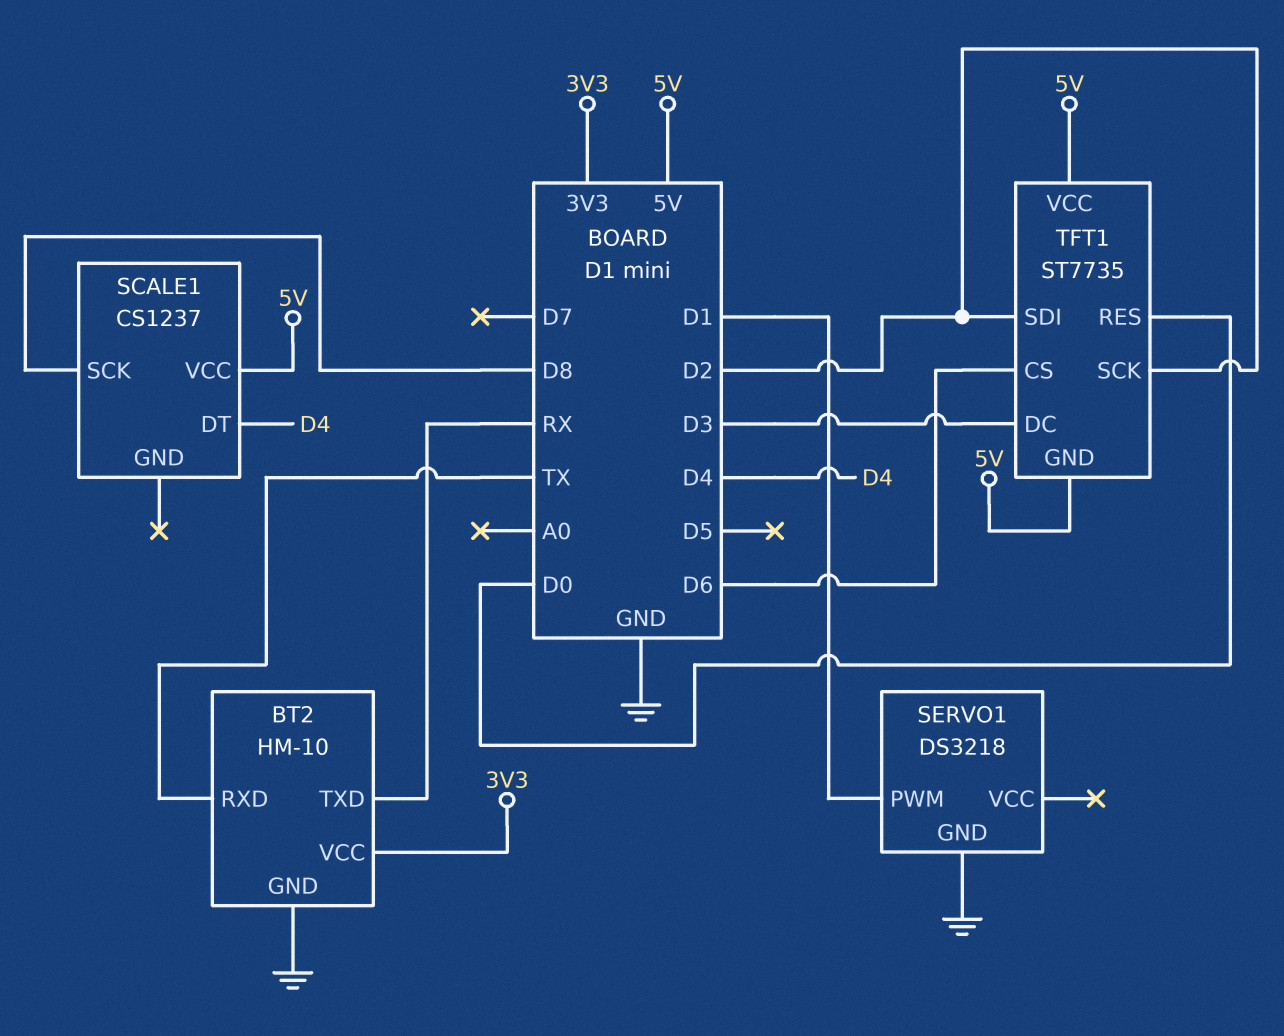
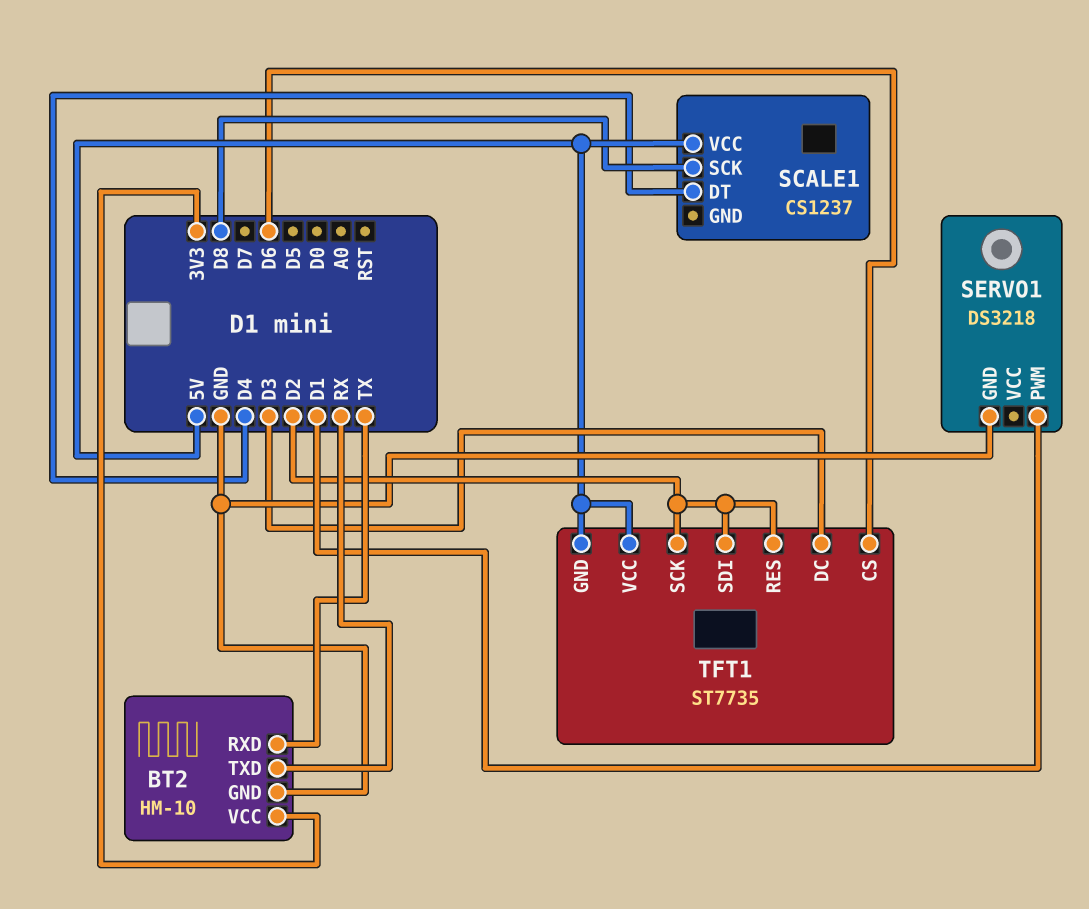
TFT1 pin RES: D0 -> D2

